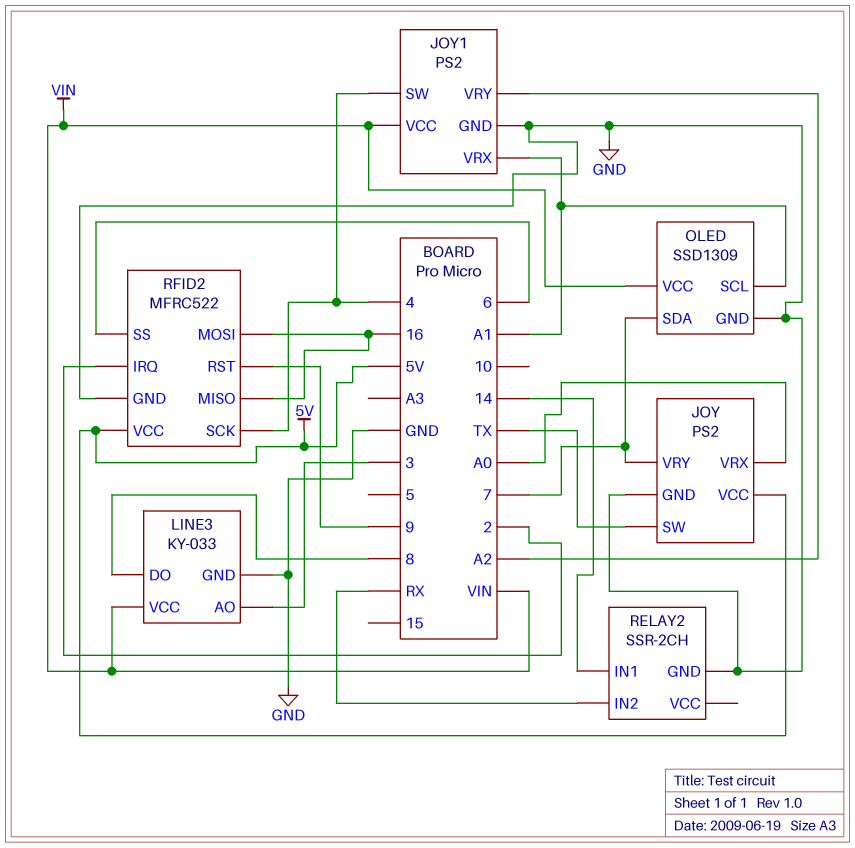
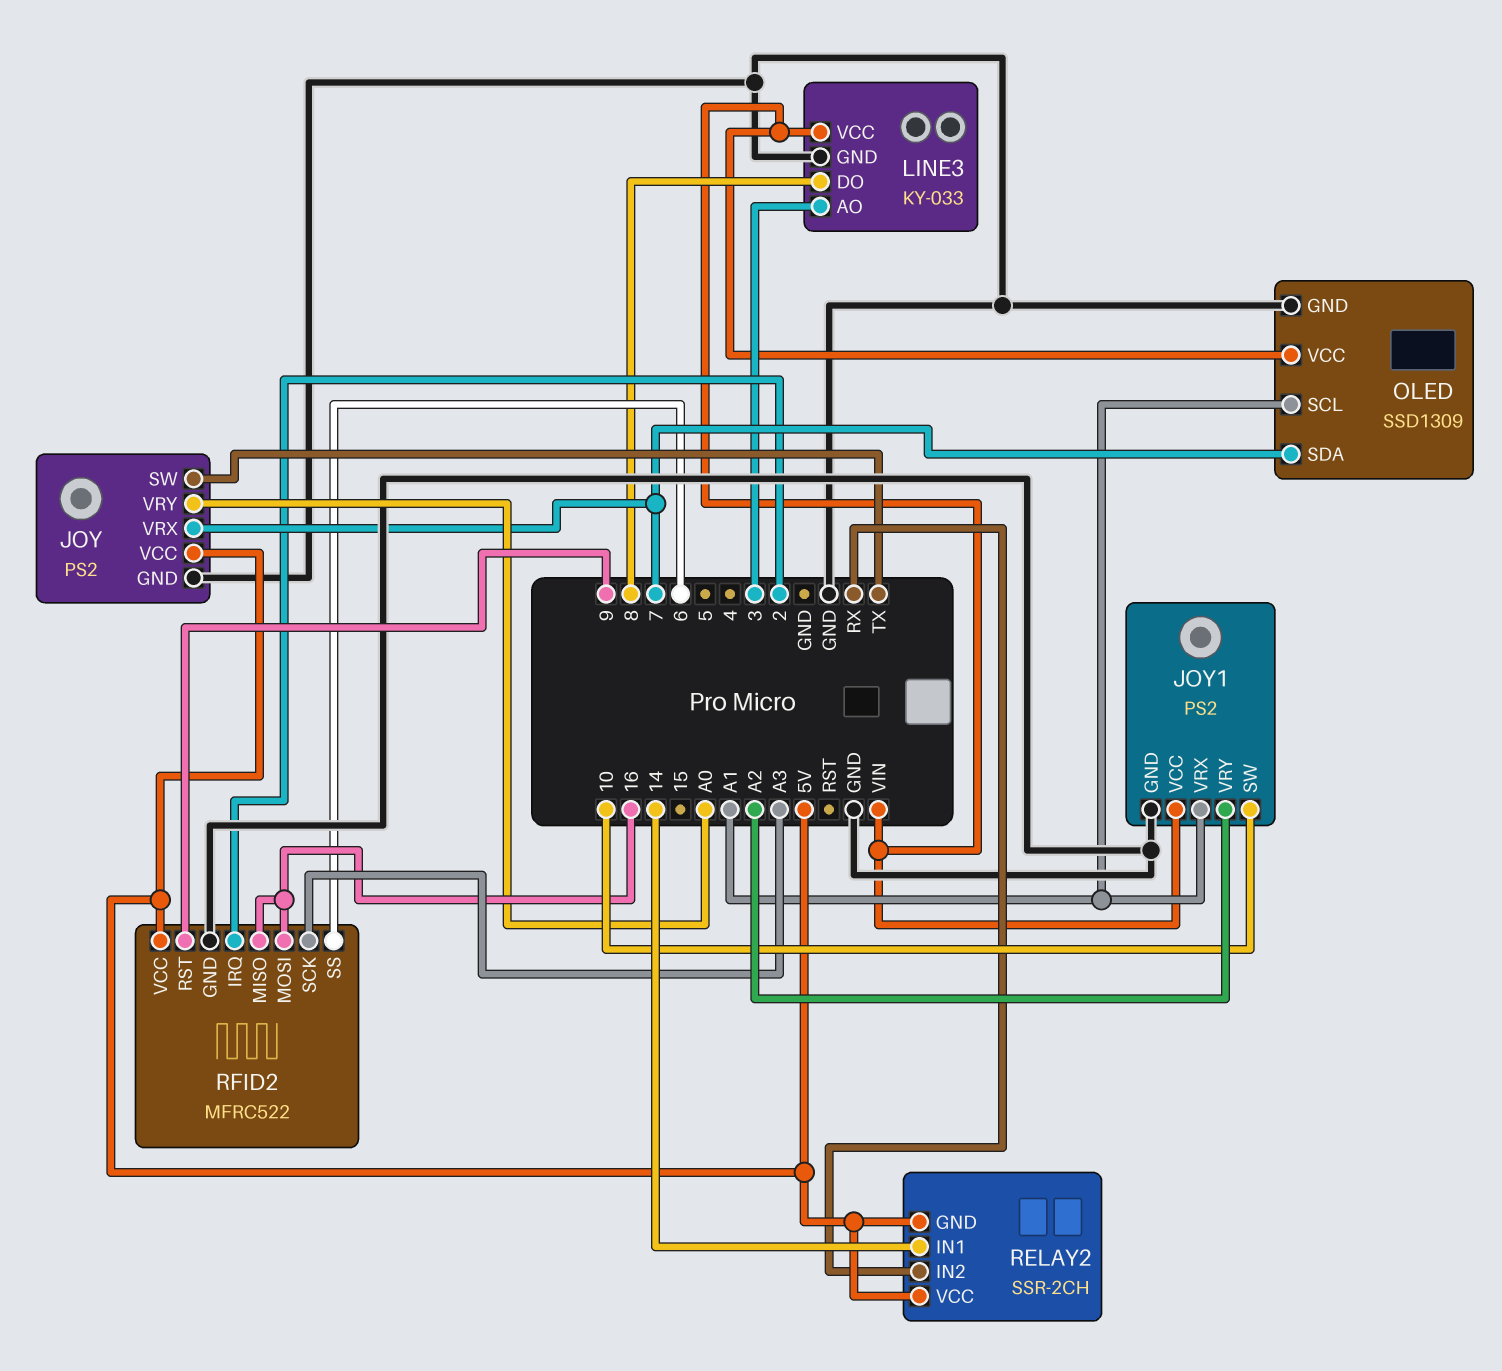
JOY pin VRX: A0 -> 7
JOY pin VRY: 7 -> A0
JOY1 pin SW: 4 -> 10
RELAY2 pin GND: GND -> 5V
RELAY2 pin VCC: none -> 5V
RFID2 pin SCK: 4 -> A3

